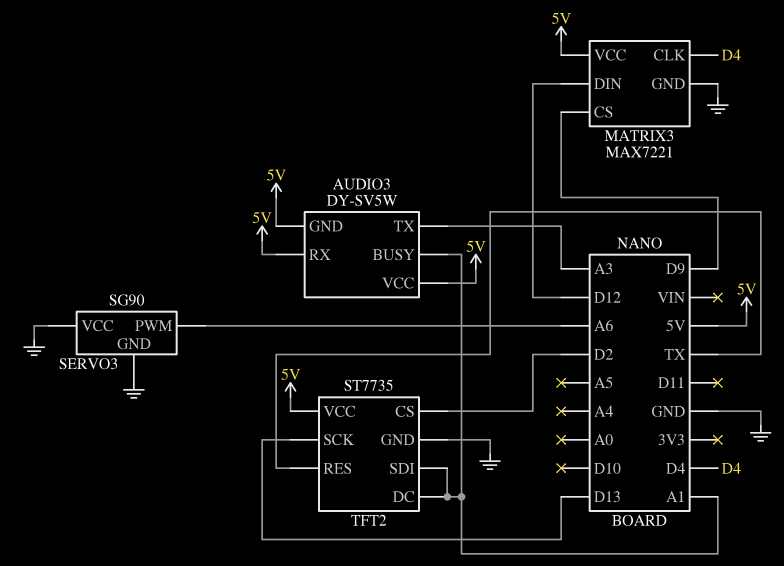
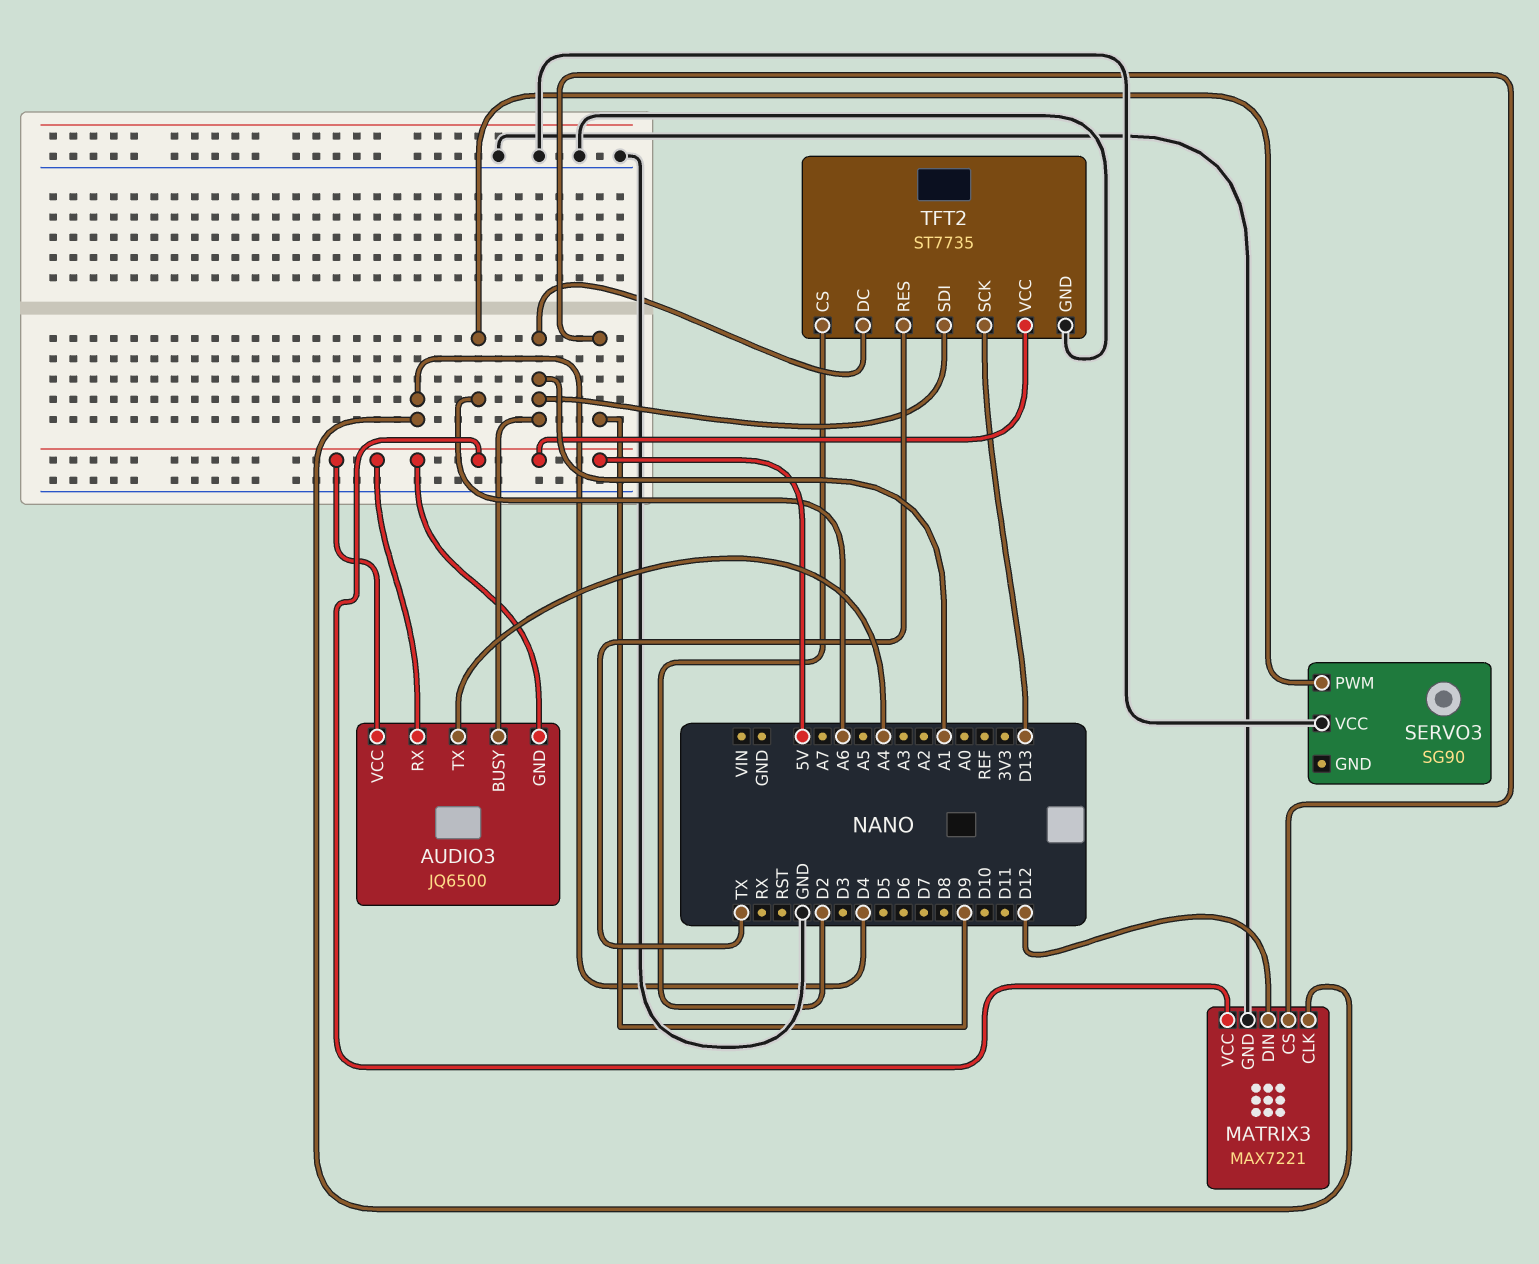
AUDIO3: DY-SV5W -> JQ6500
AUDIO3 pin TX: A3 -> A4
SERVO3 pin GND: GND -> none

